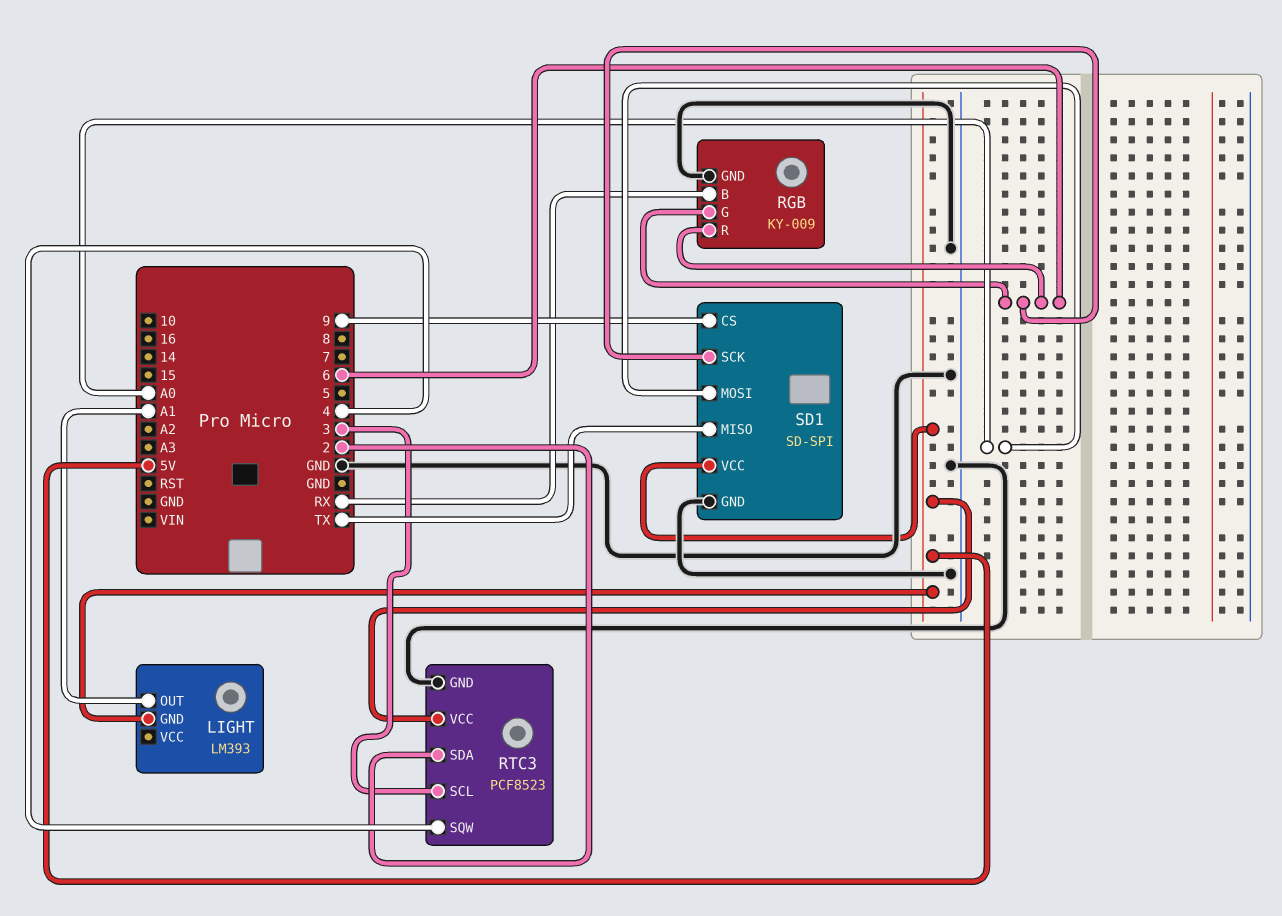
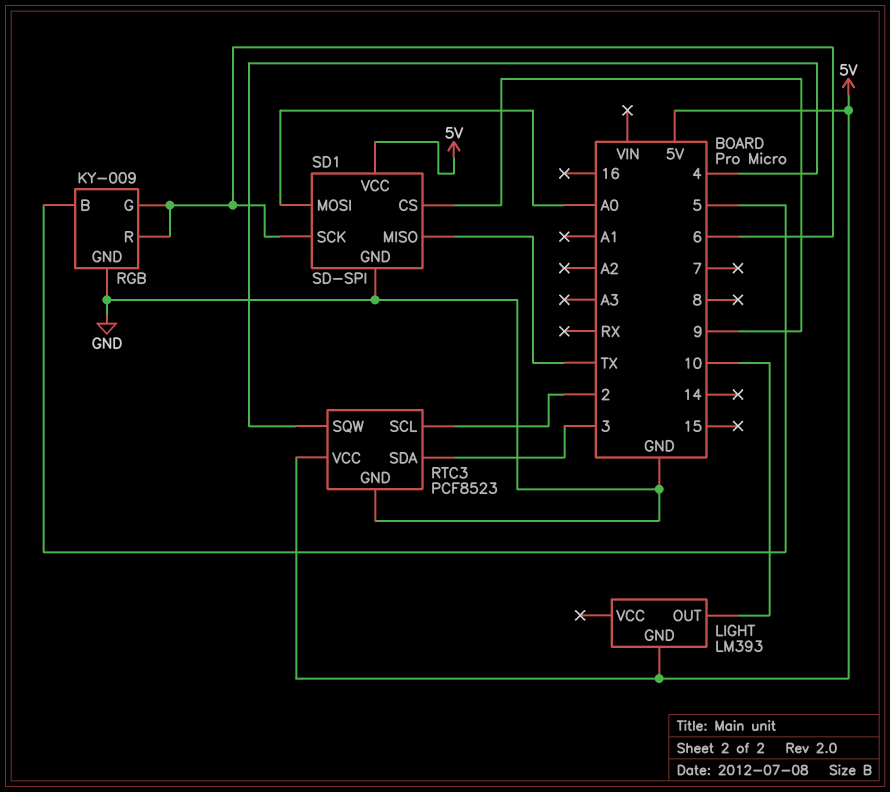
LIGHT pin OUT: A1 -> 10
RGB pin B: RX -> 5
RTC3 pin SCL: 3 -> 2
RTC3 pin SDA: 2 -> 3

